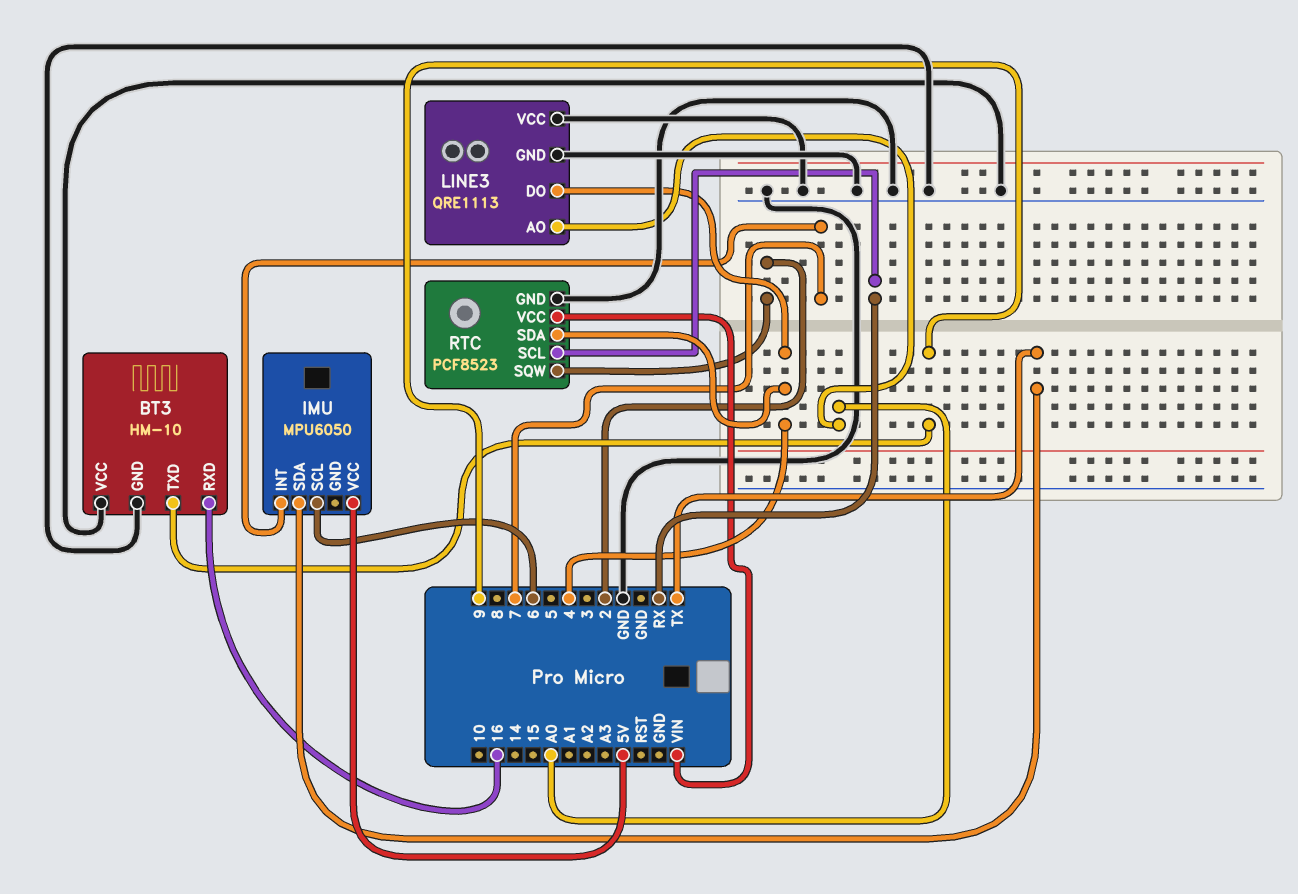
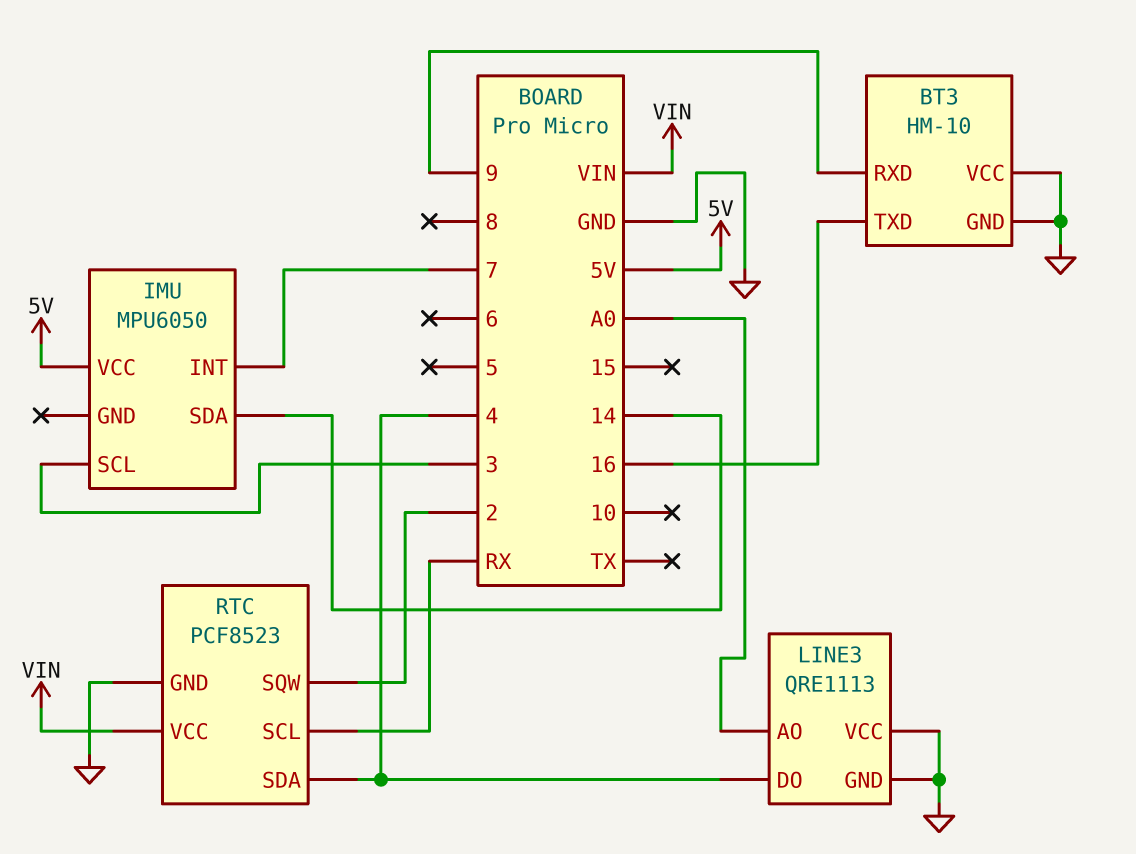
BT3 pin RXD: 16 -> 9
BT3 pin TXD: 9 -> 16
IMU pin SCL: 6 -> 3
IMU pin SDA: TX -> 14

